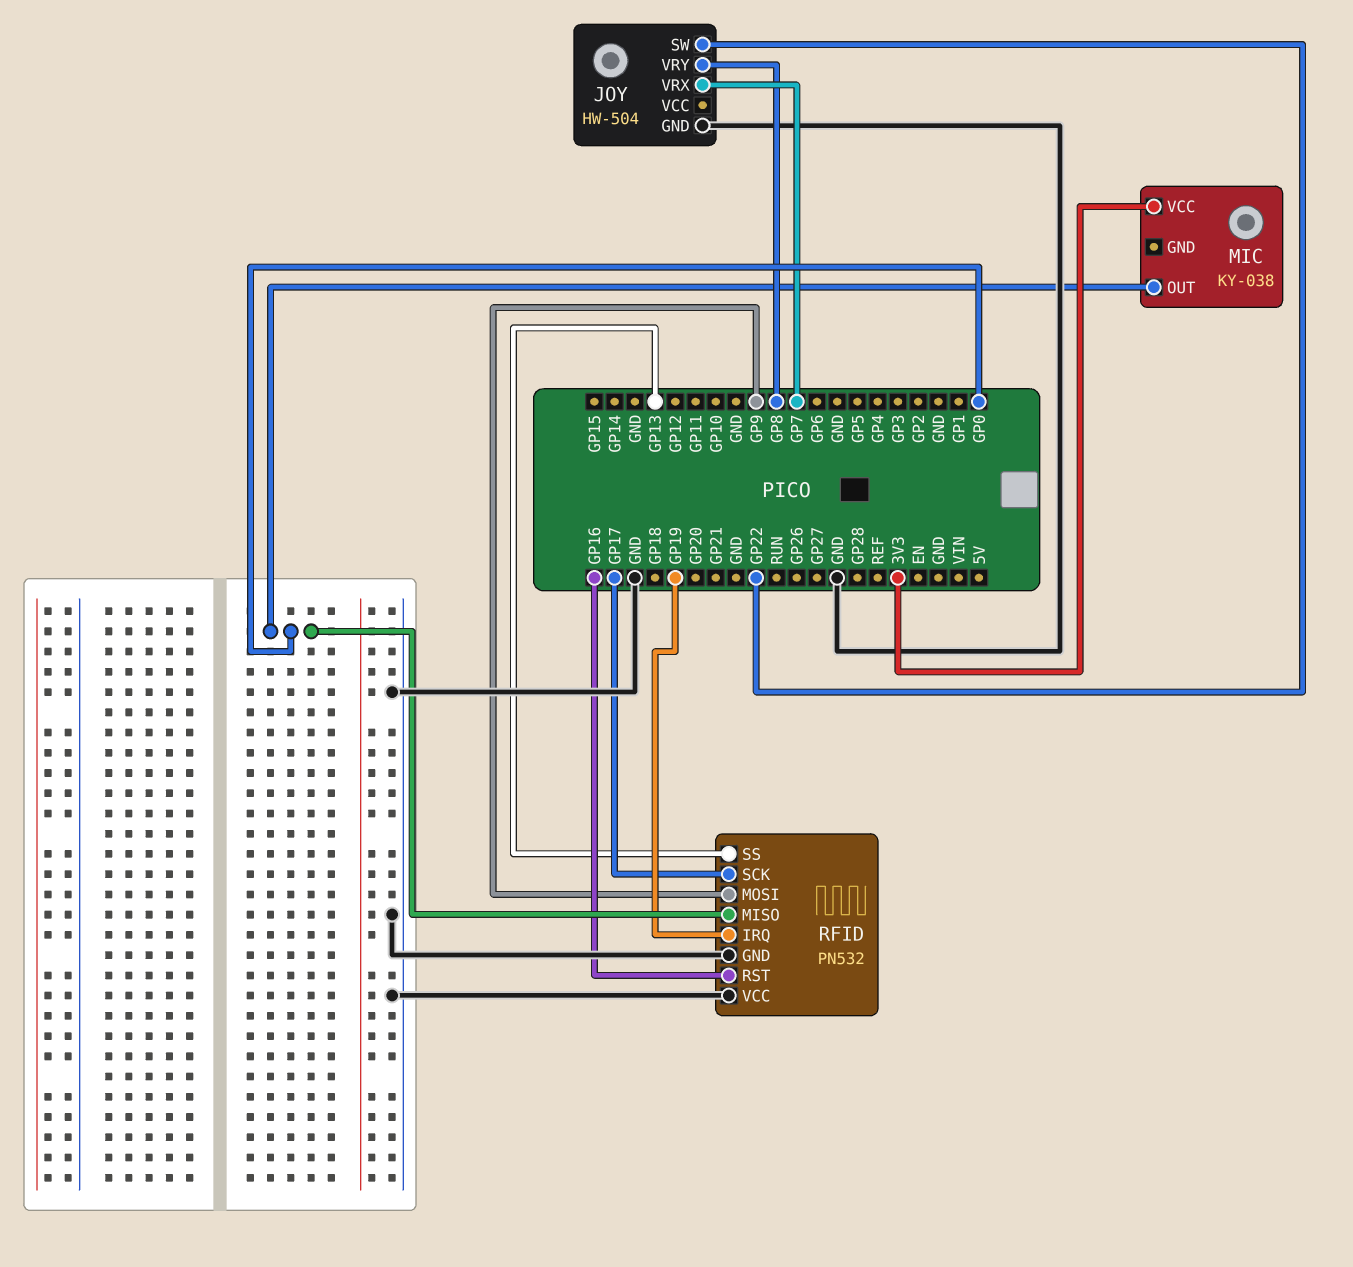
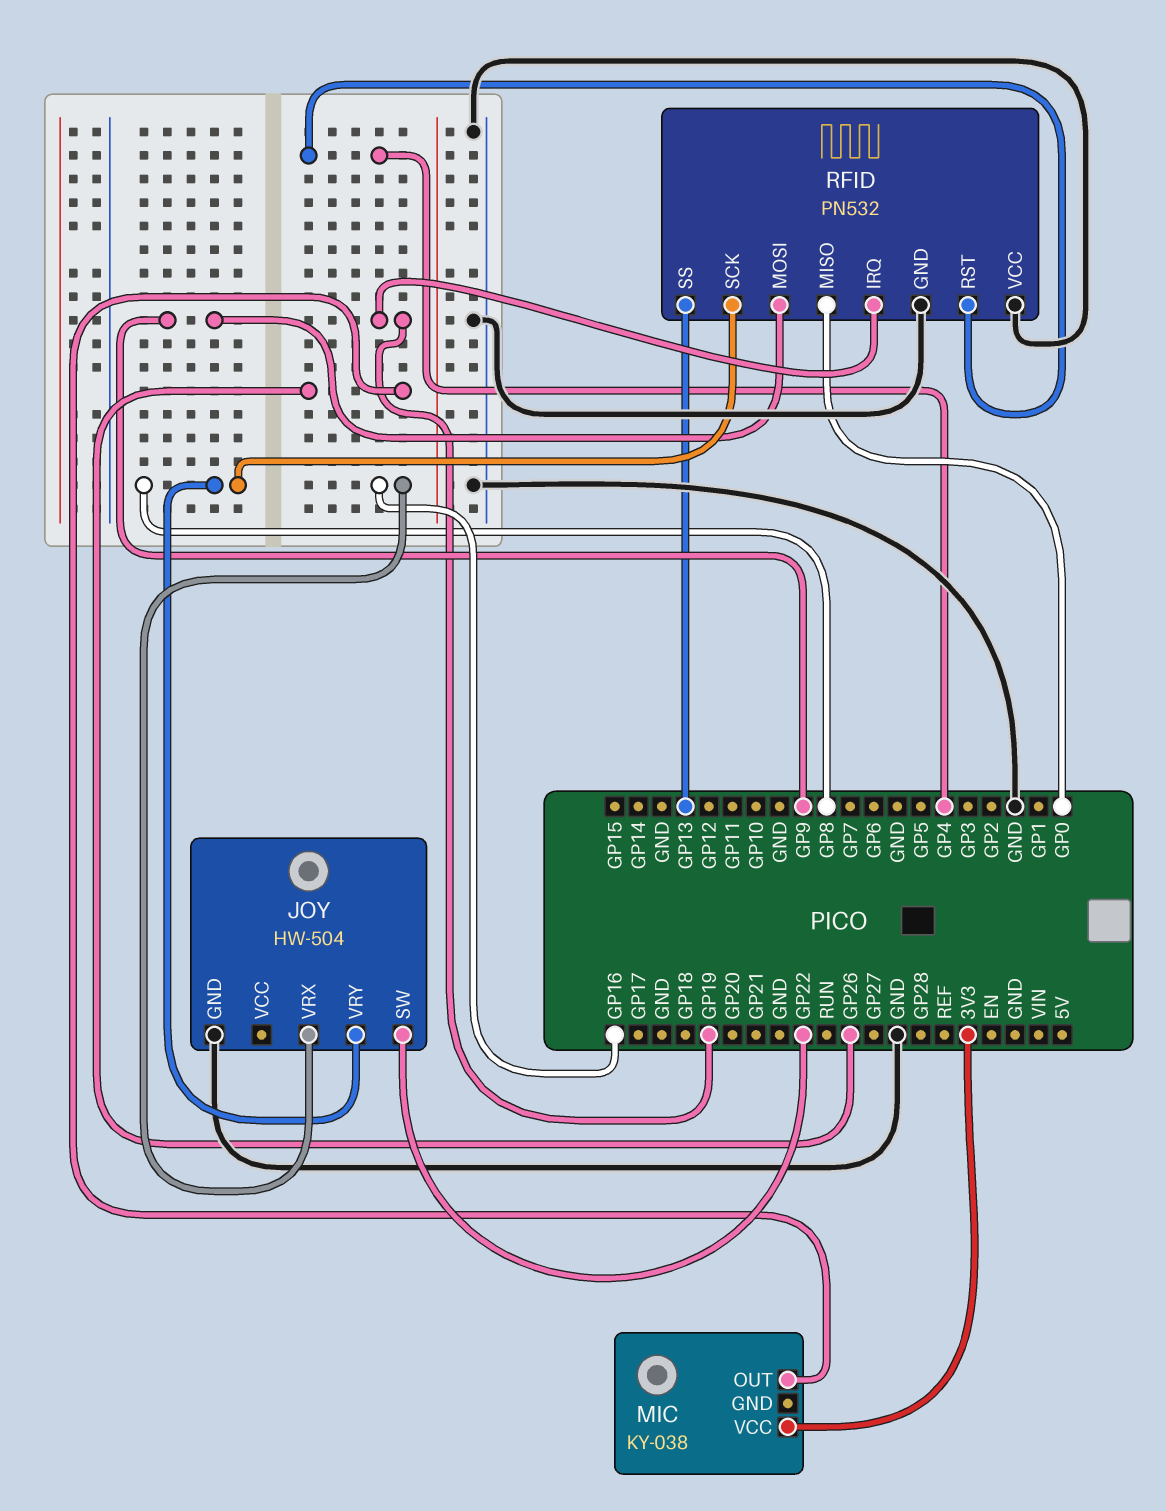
JOY pin VRX: GP7 -> GP16
MIC pin OUT: GP0 -> GP26
RFID pin RST: GP16 -> GP4
RFID pin SCK: GP17 -> GP8

